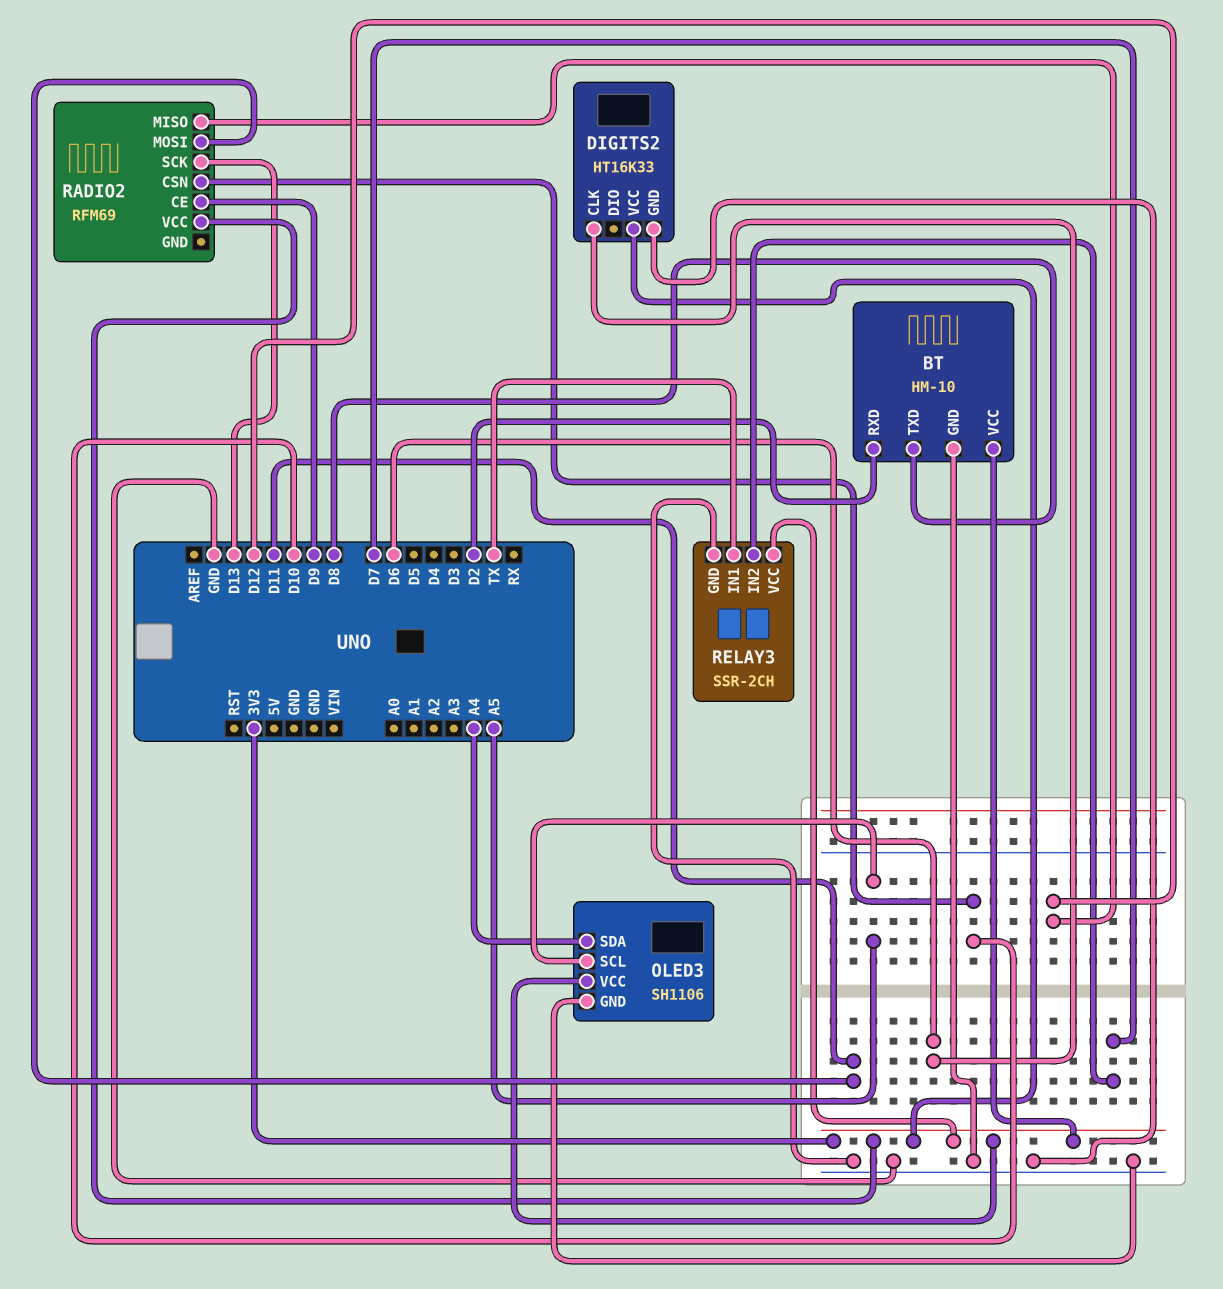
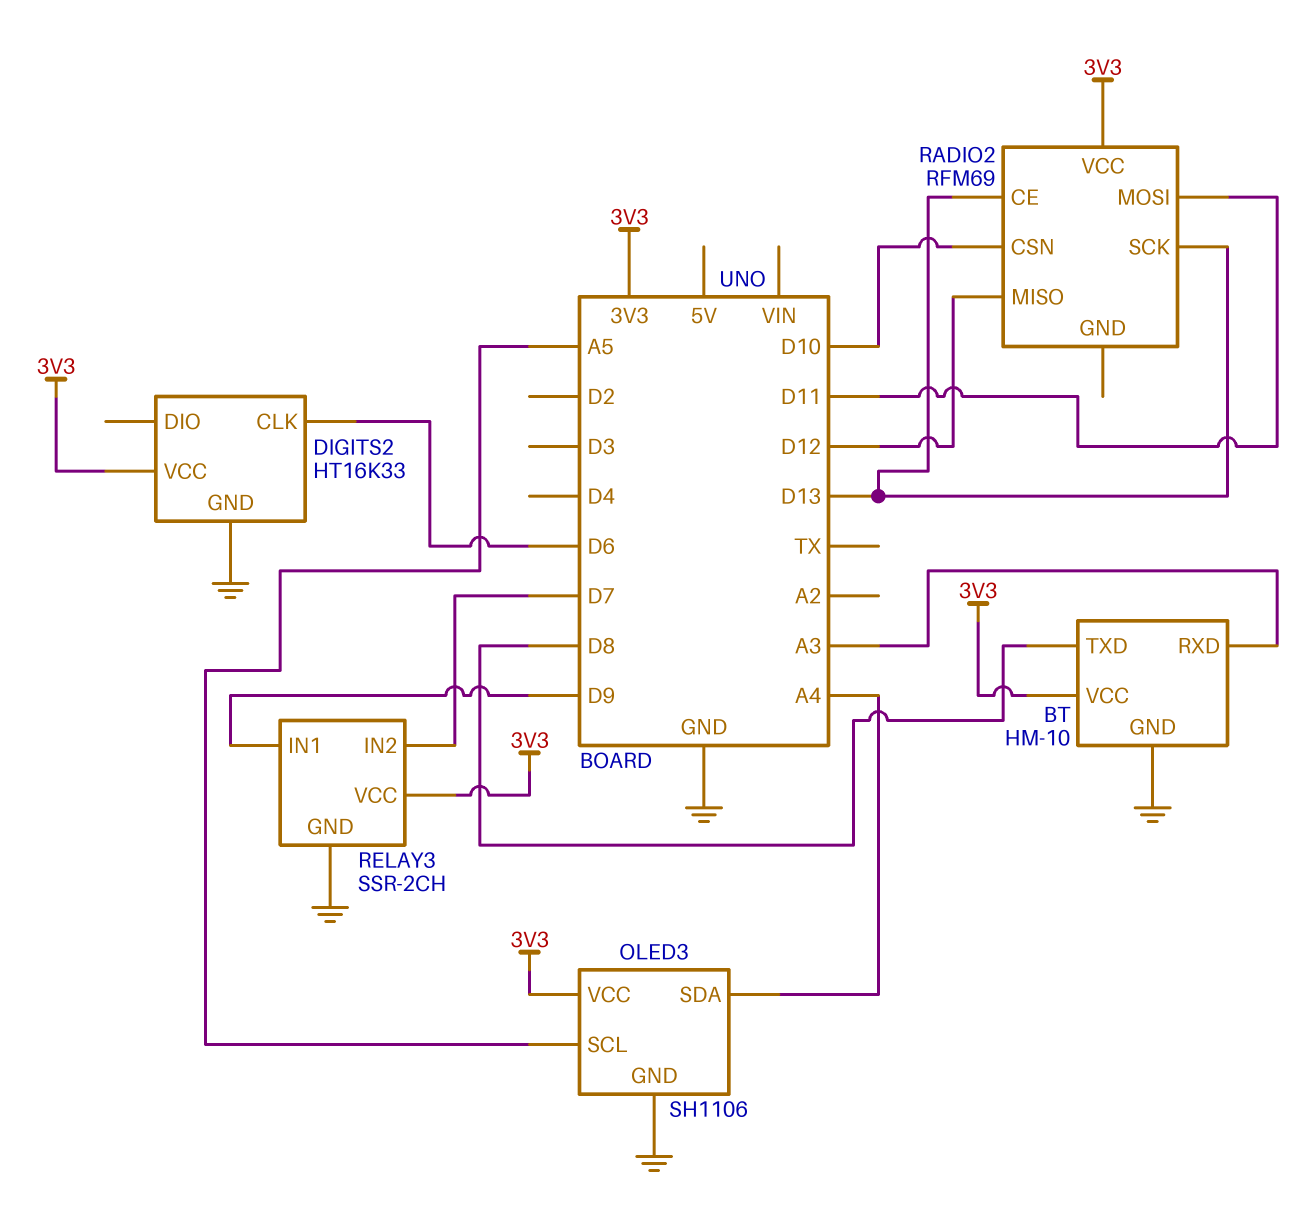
BT pin RXD: D2 -> A3
RADIO2 pin CE: D9 -> D13
RELAY3 pin IN1: TX -> D9

